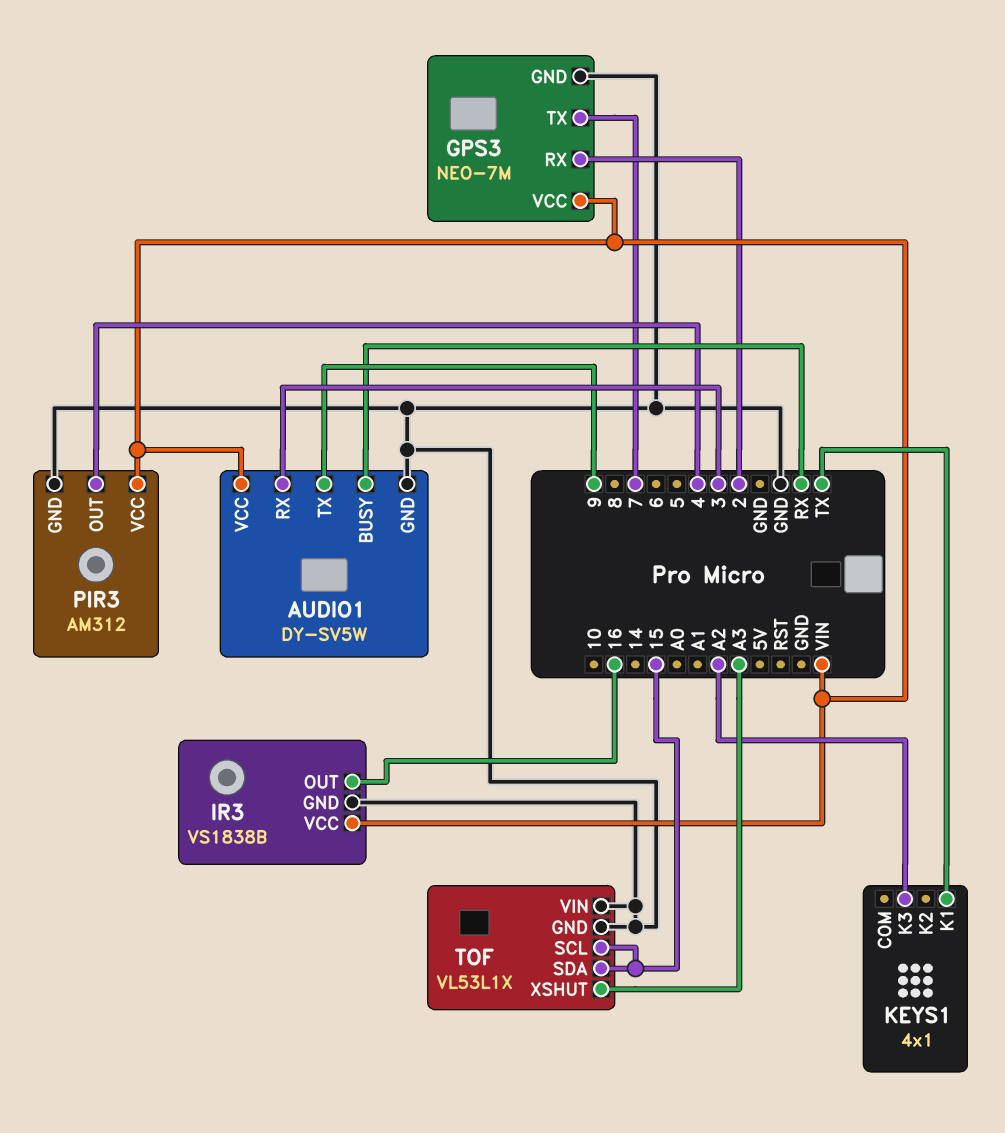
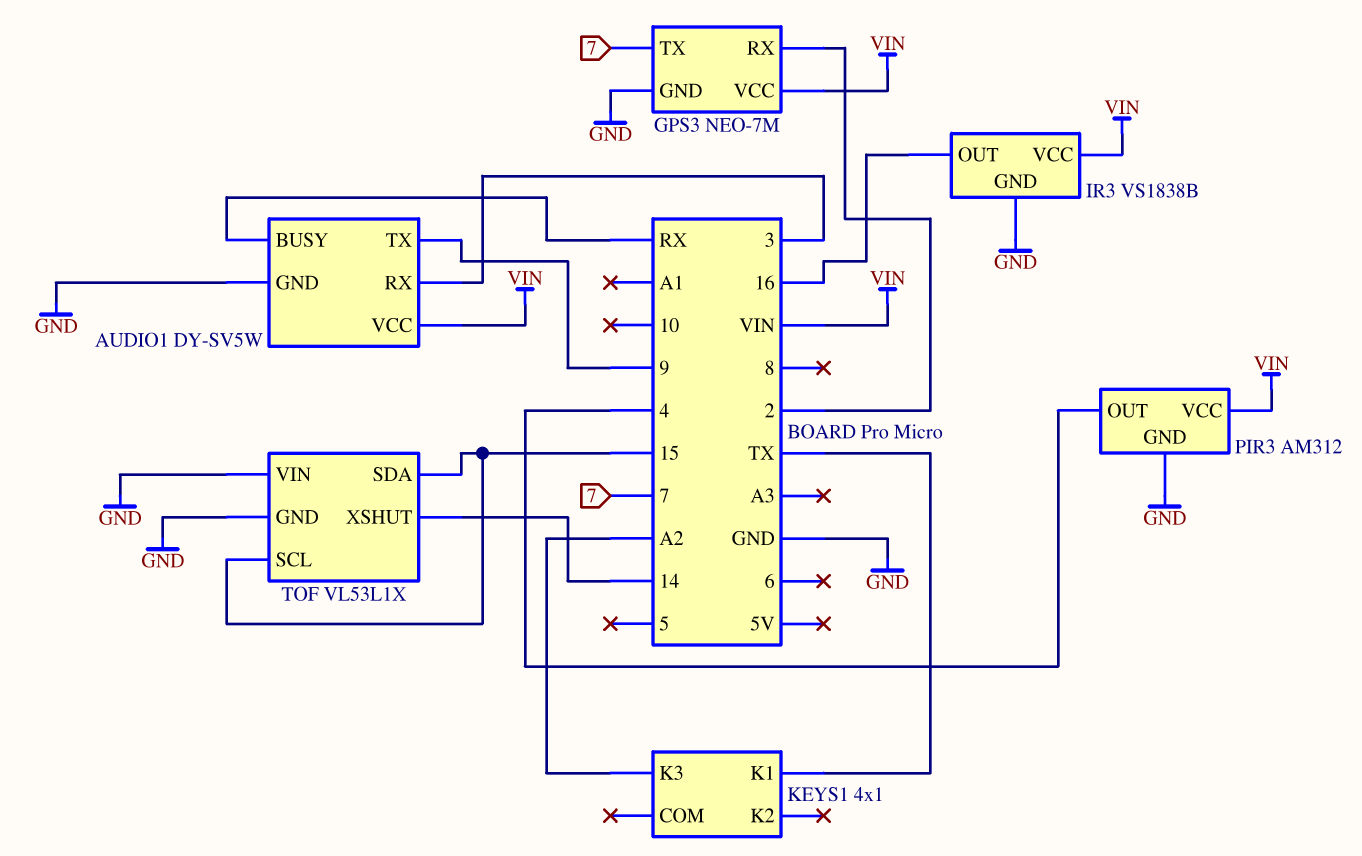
TOF pin XSHUT: A3 -> 14

